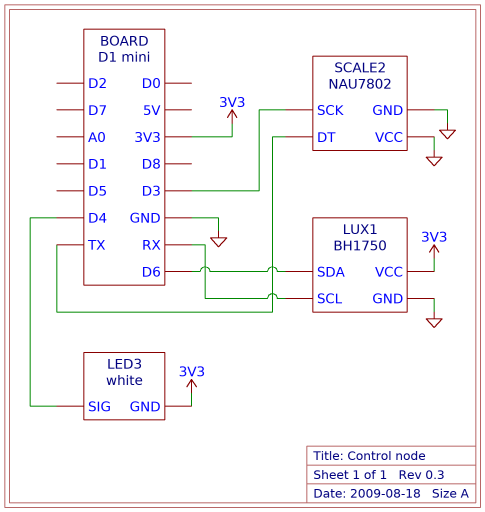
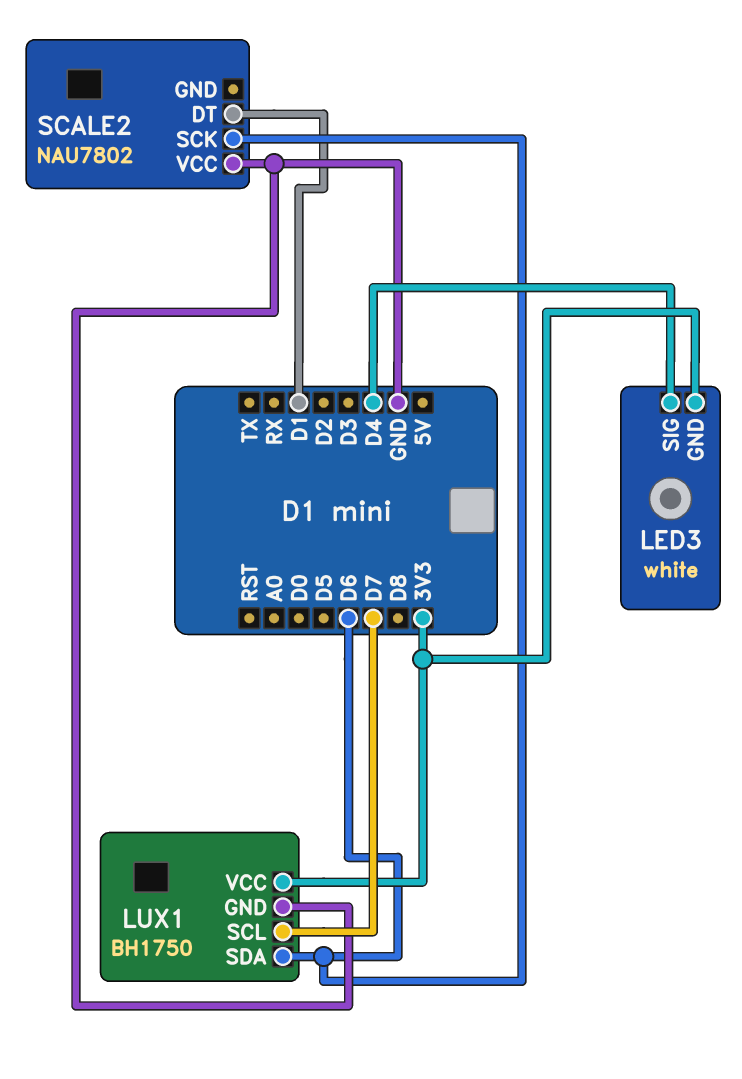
LUX1 pin SCL: RX -> D7
SCALE2 pin DT: TX -> D1
SCALE2 pin GND: GND -> none
SCALE2 pin SCK: D3 -> D6

